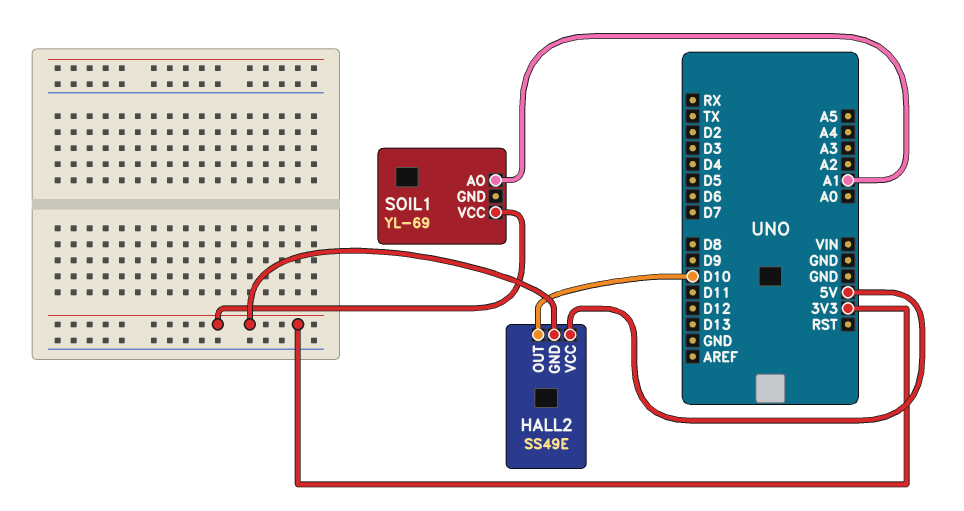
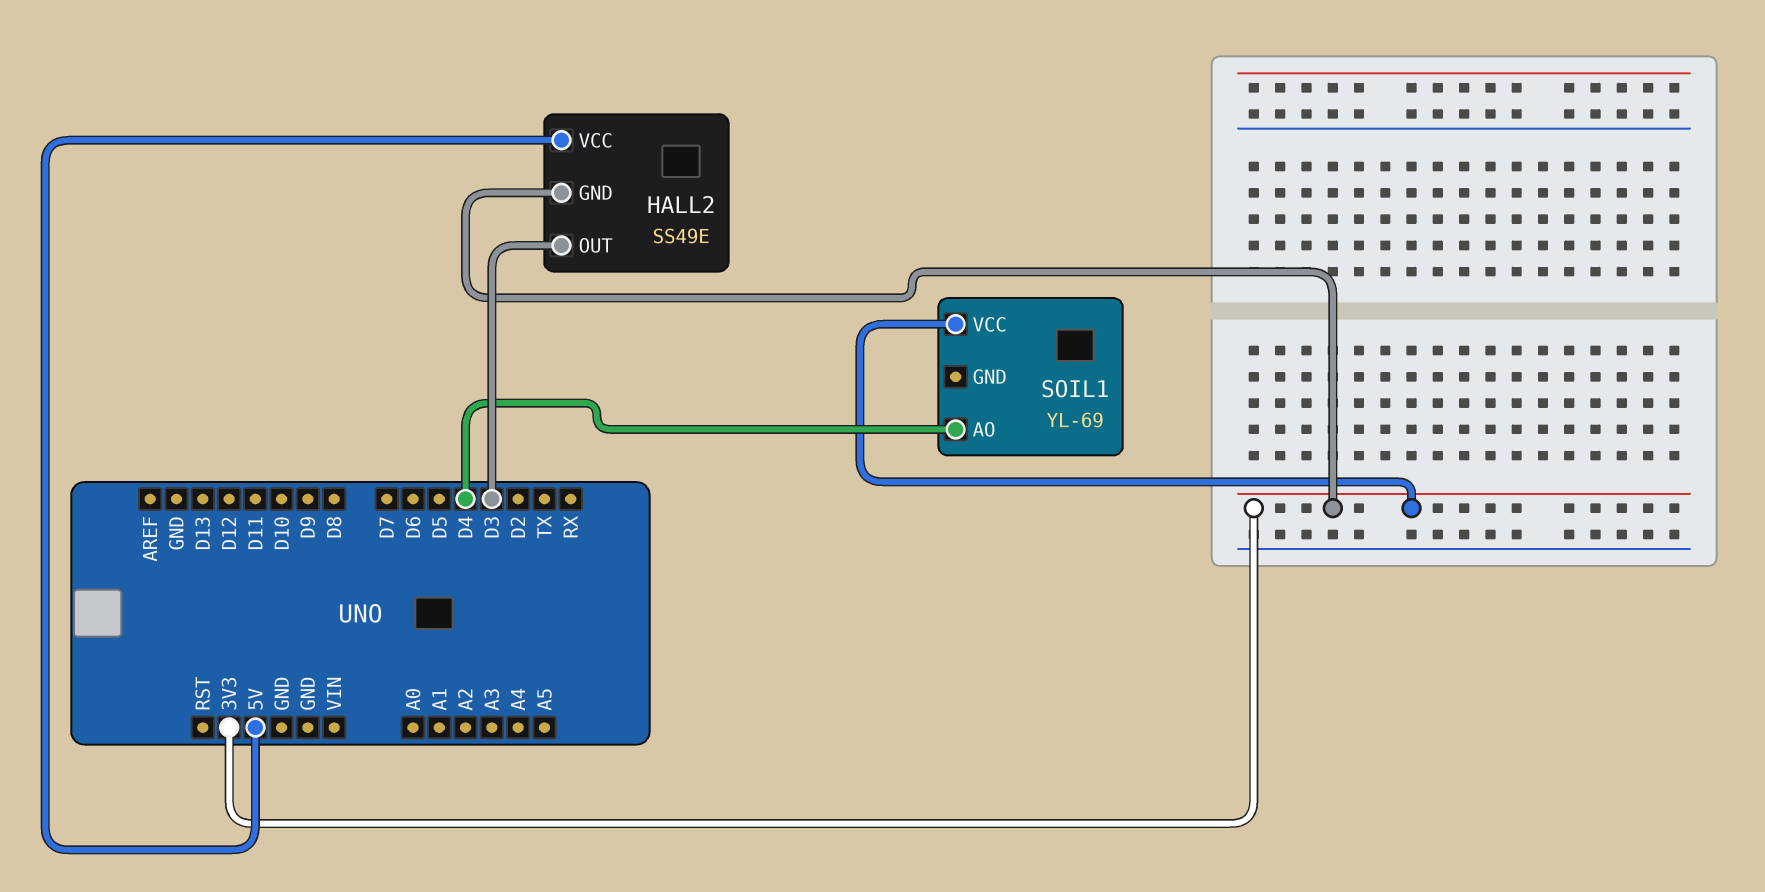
HALL2 pin OUT: D10 -> D3
SOIL1 pin AO: A1 -> D4

